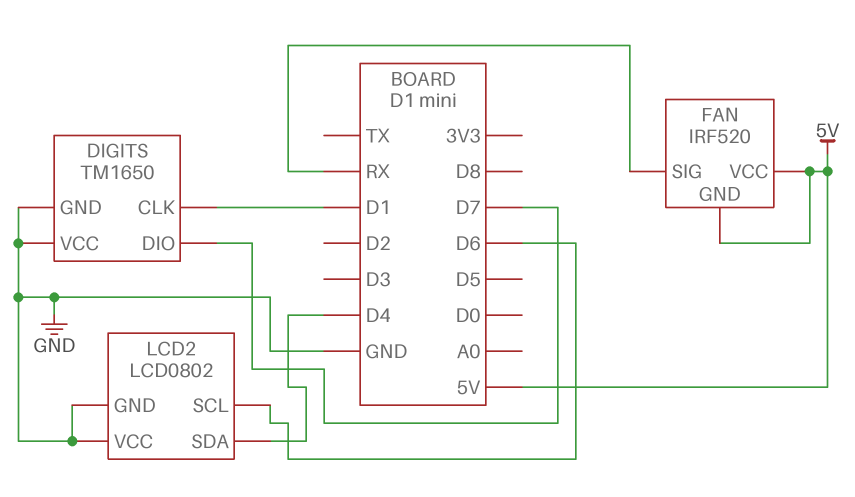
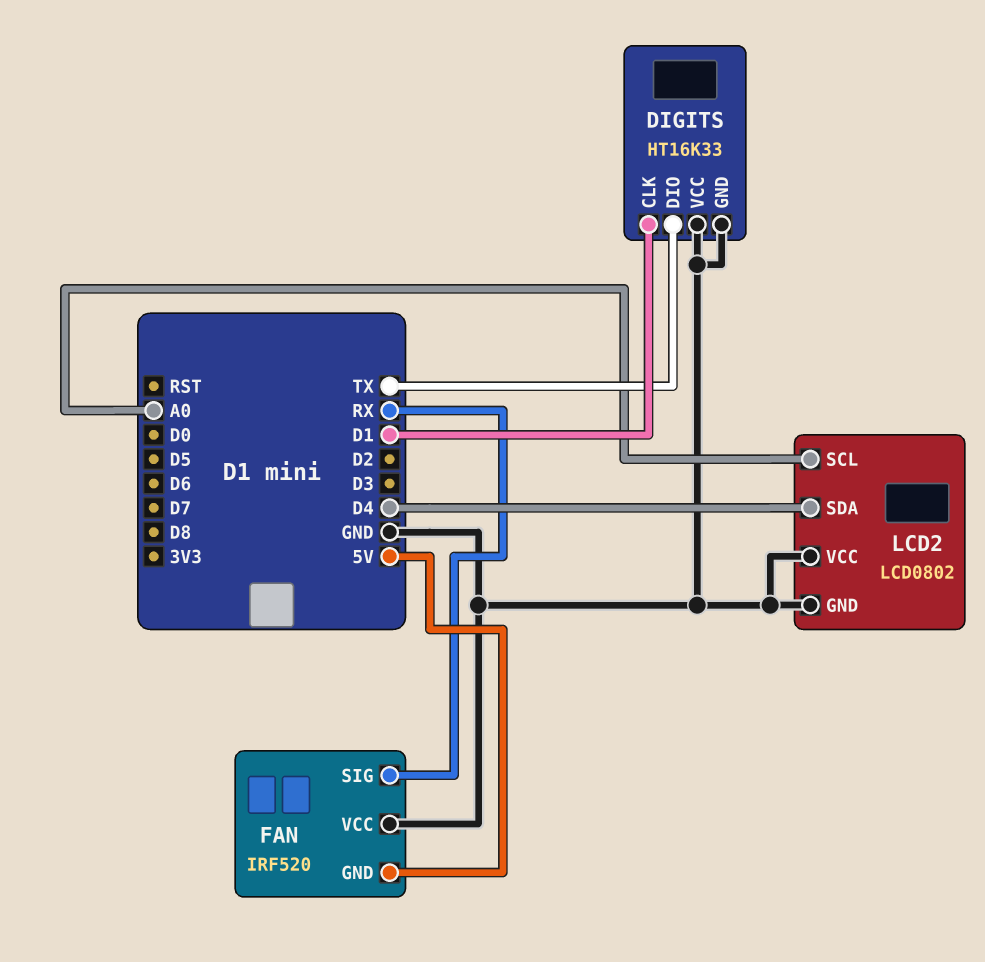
DIGITS: TM1650 -> HT16K33
DIGITS pin DIO: D7 -> TX
FAN pin VCC: 5V -> GND
LCD2 pin SCL: D6 -> A0

